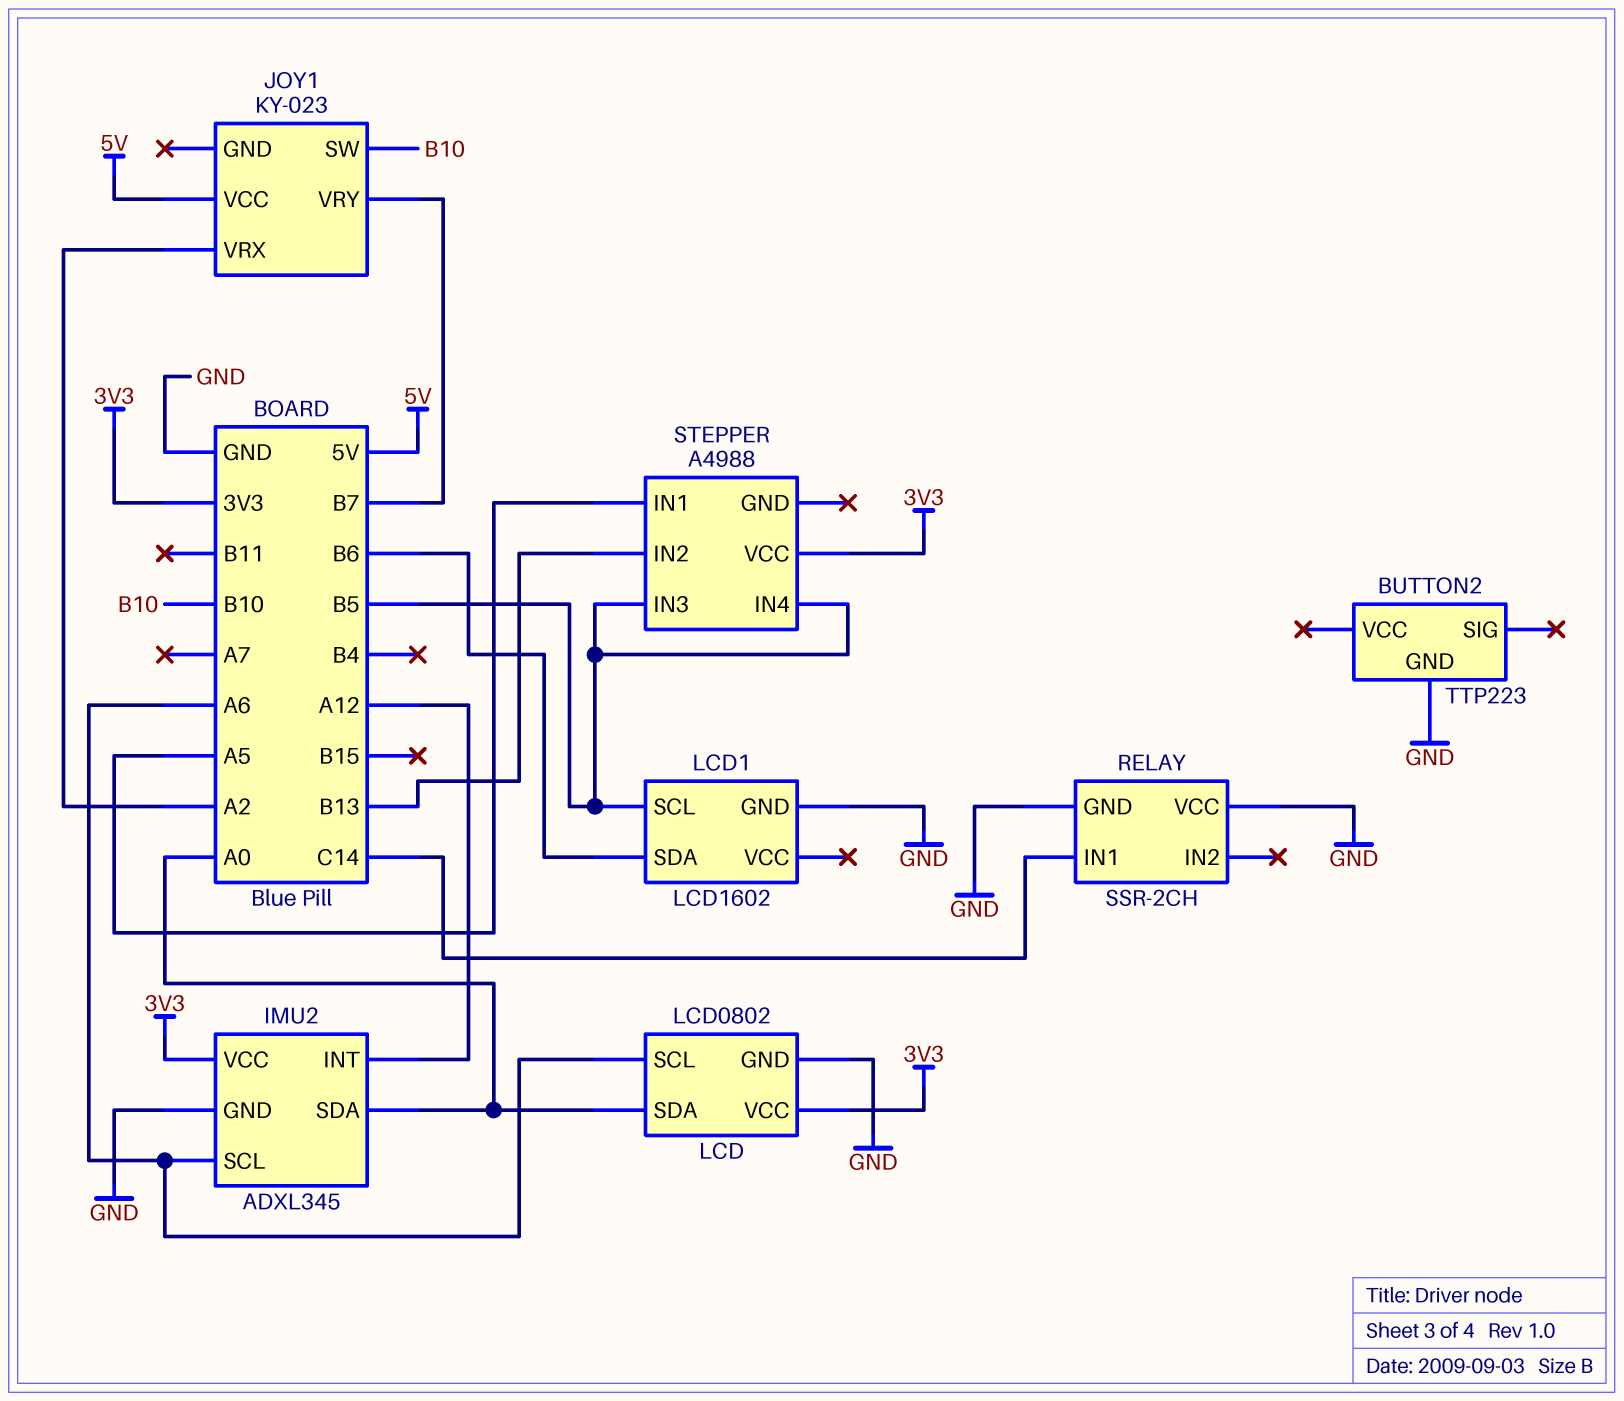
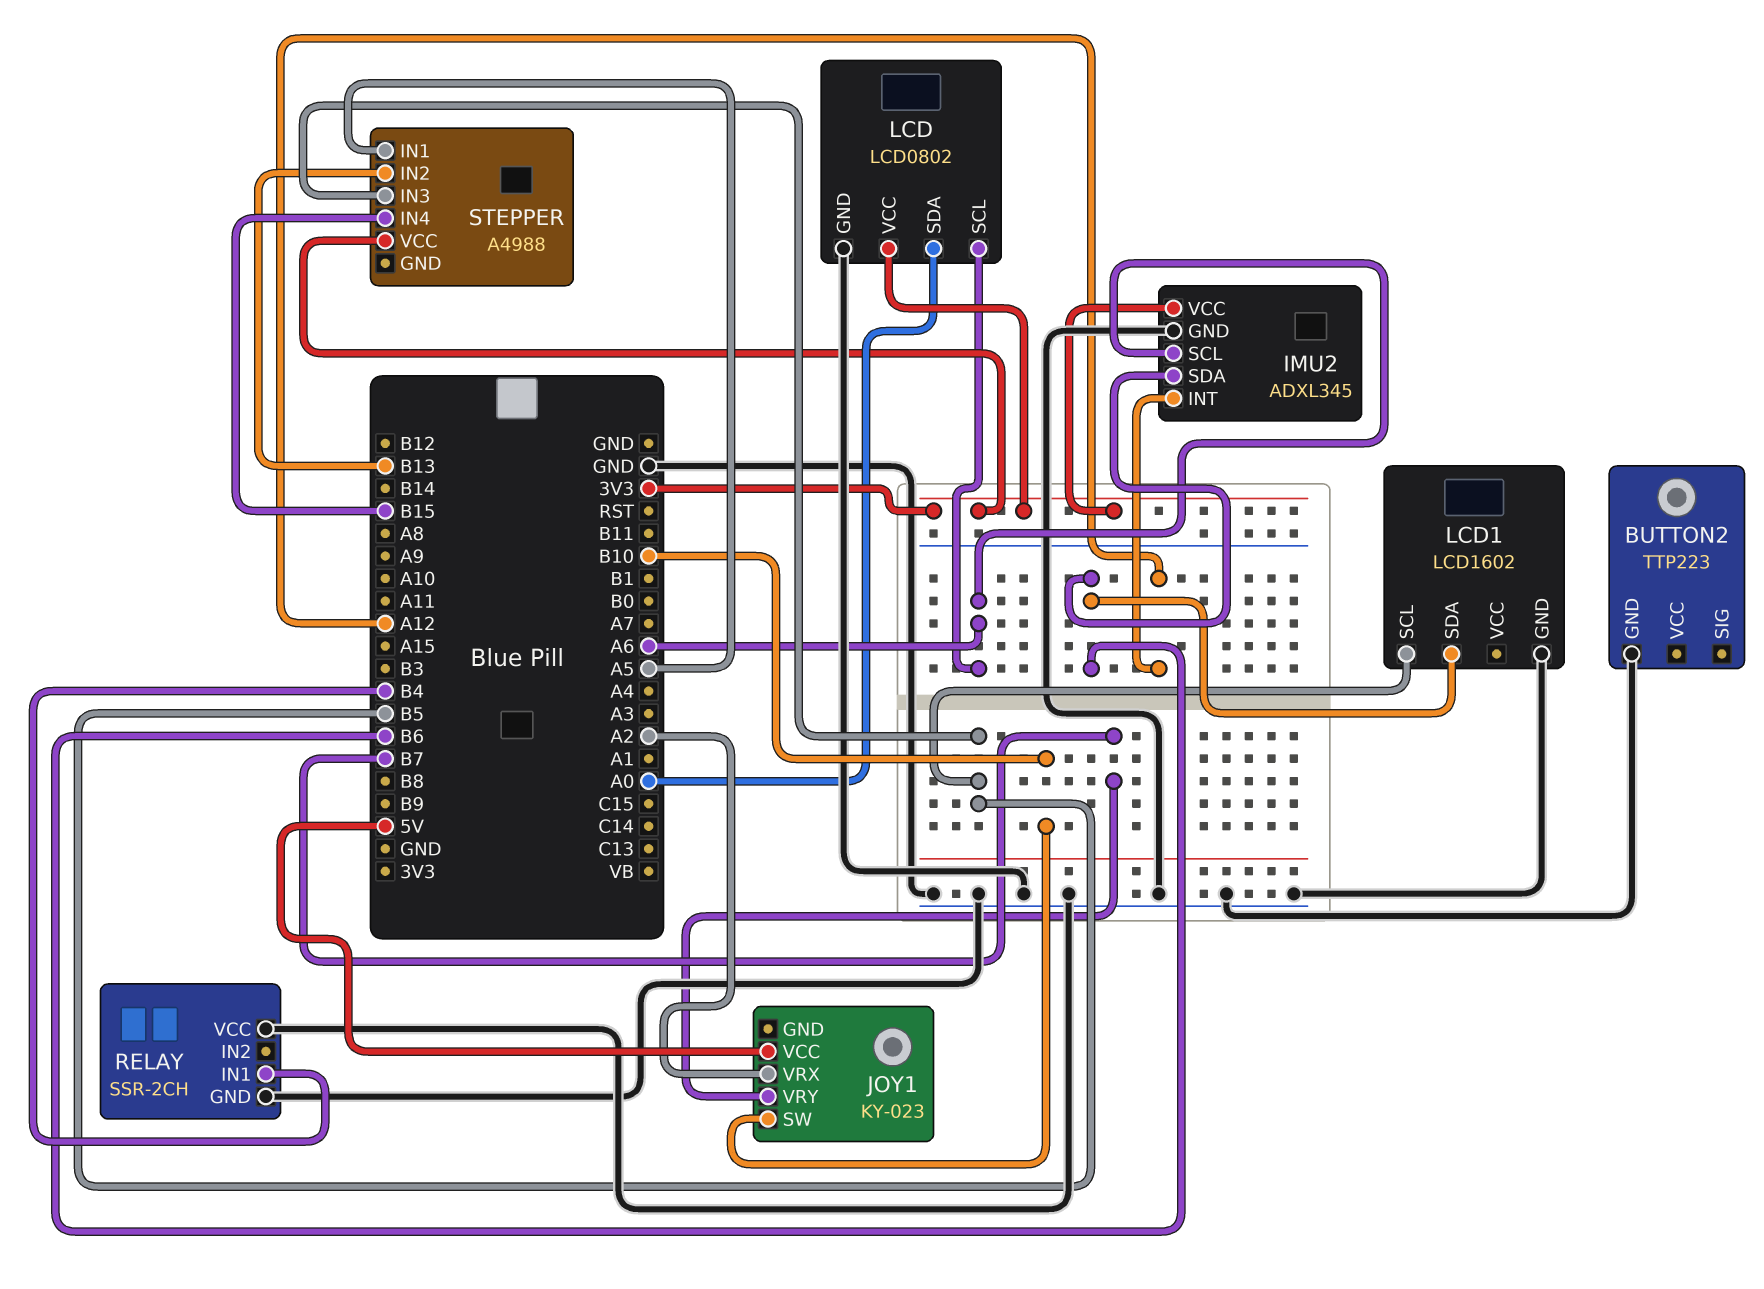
IMU2 pin SDA: A0 -> B6
RELAY pin IN1: C14 -> B4
STEPPER pin IN4: B5 -> B15

